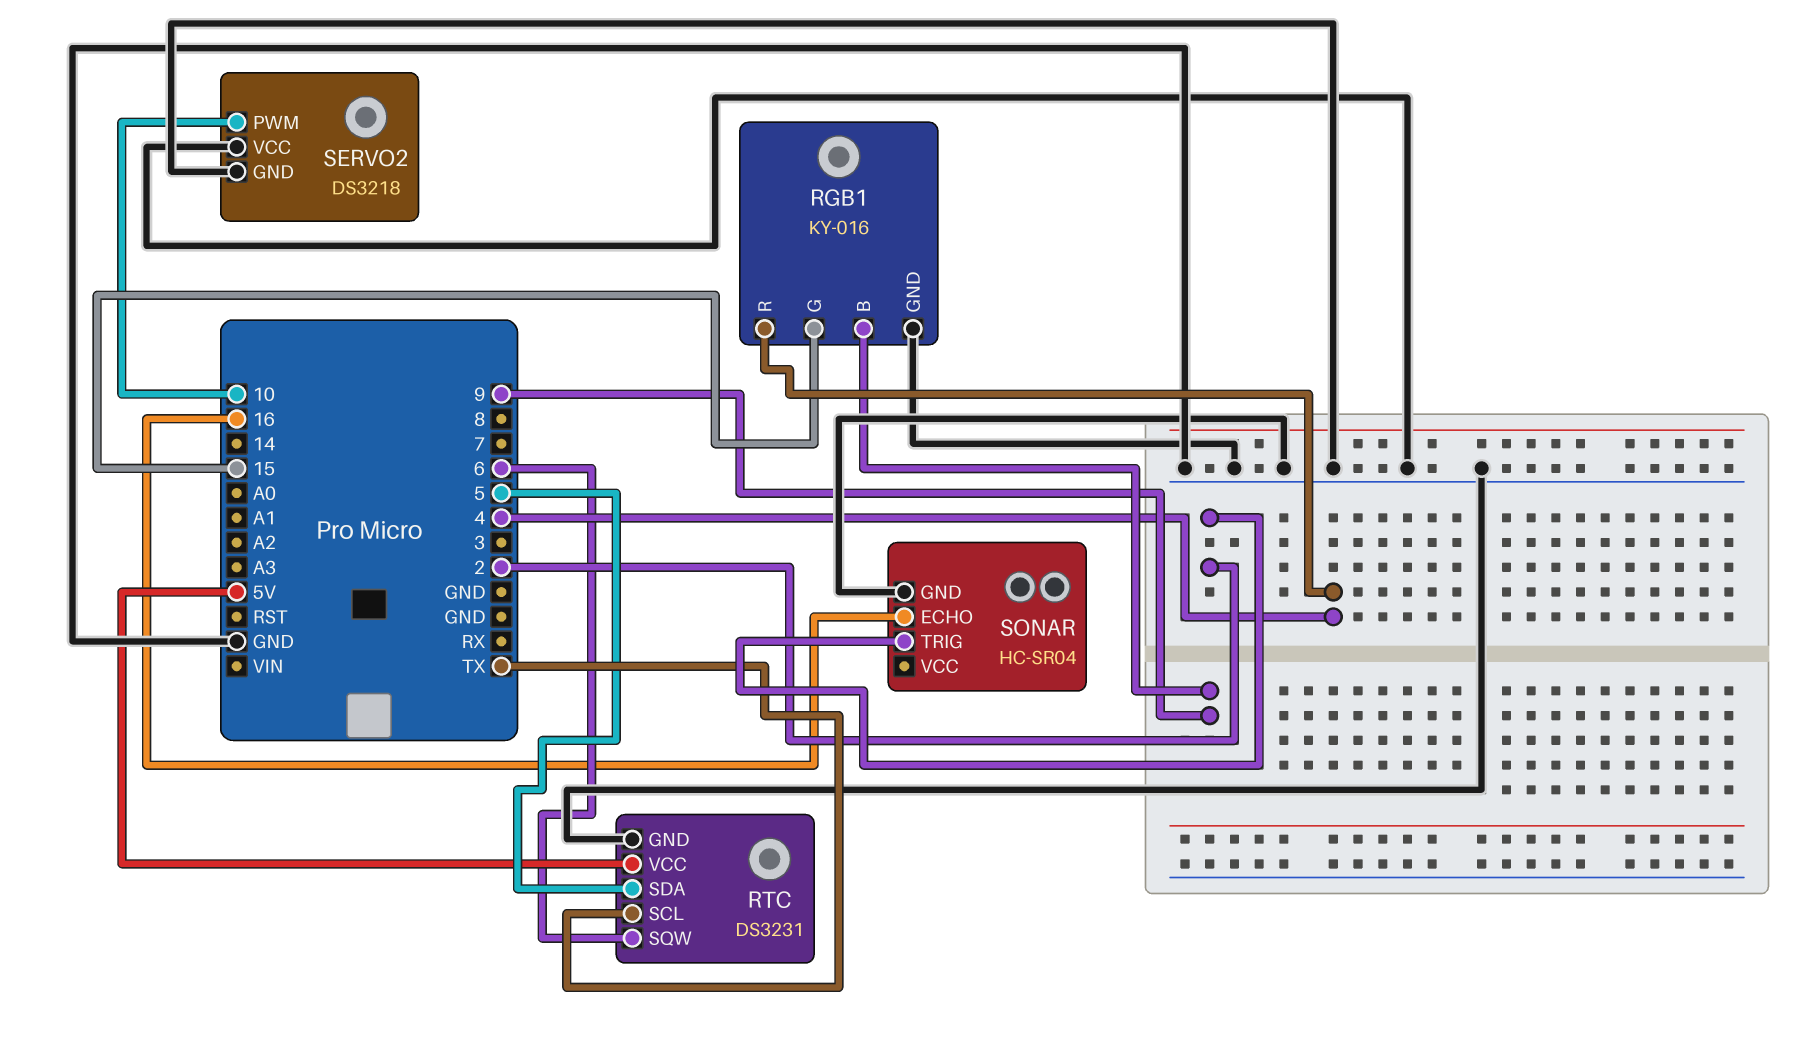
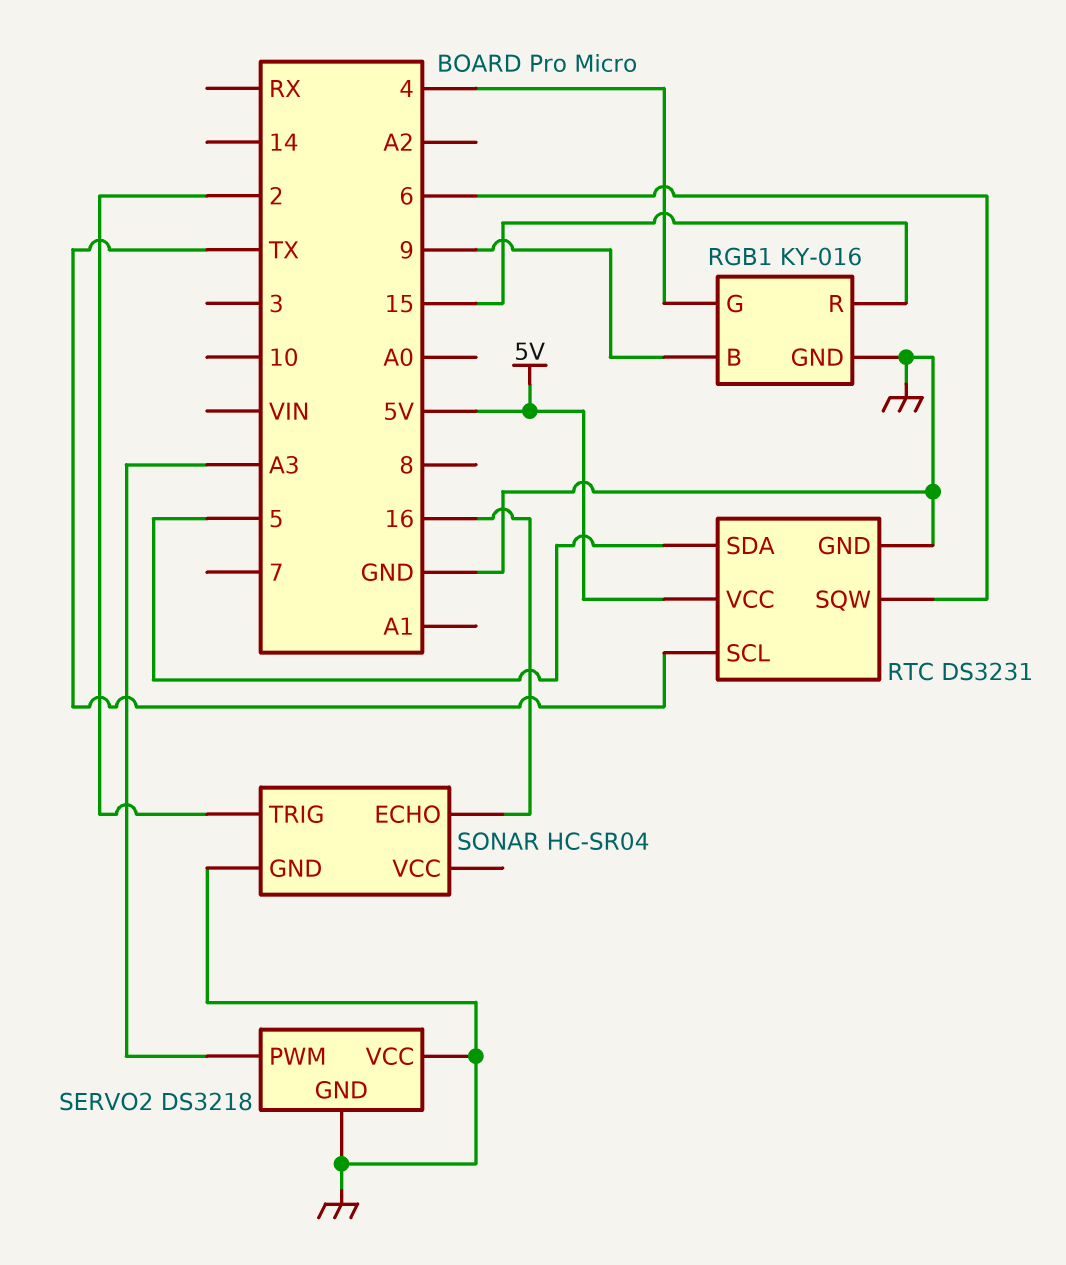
RGB1 pin G: 15 -> 4
RGB1 pin R: 4 -> 15
SERVO2 pin PWM: 10 -> A3

